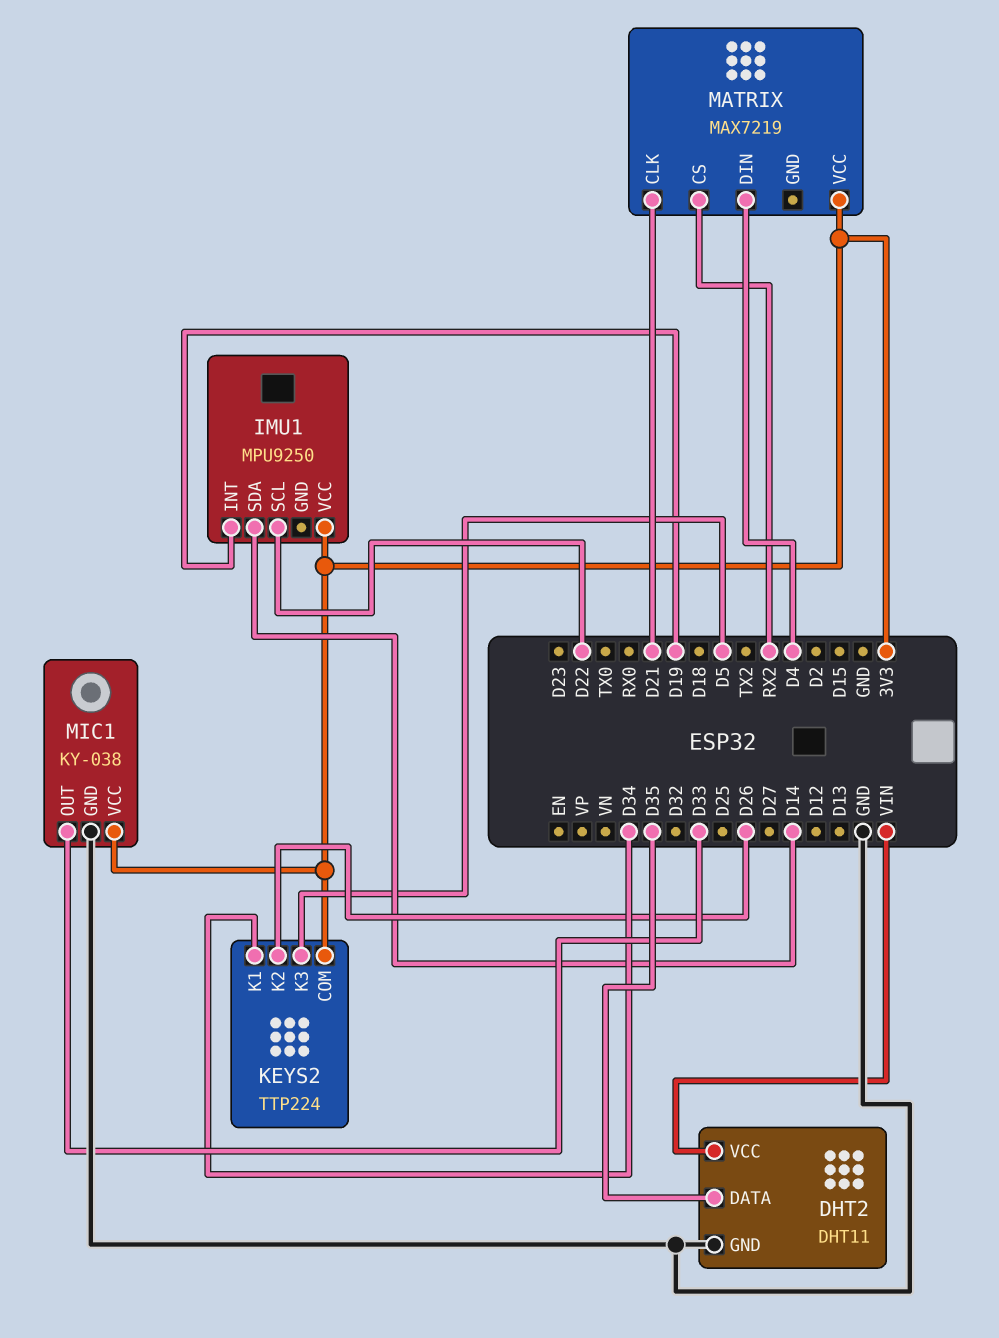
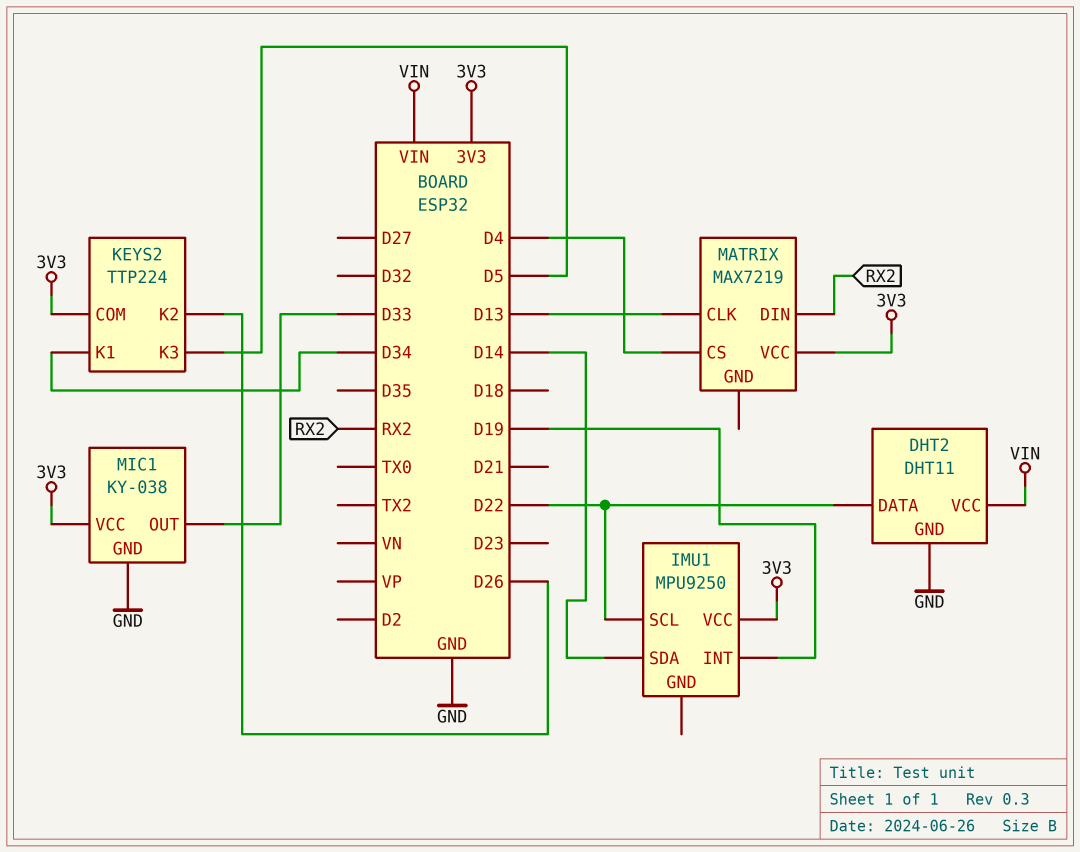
DHT2 pin DATA: D35 -> D22
MATRIX pin CLK: D21 -> D13
MATRIX pin CS: RX2 -> D4
MATRIX pin DIN: D4 -> RX2

